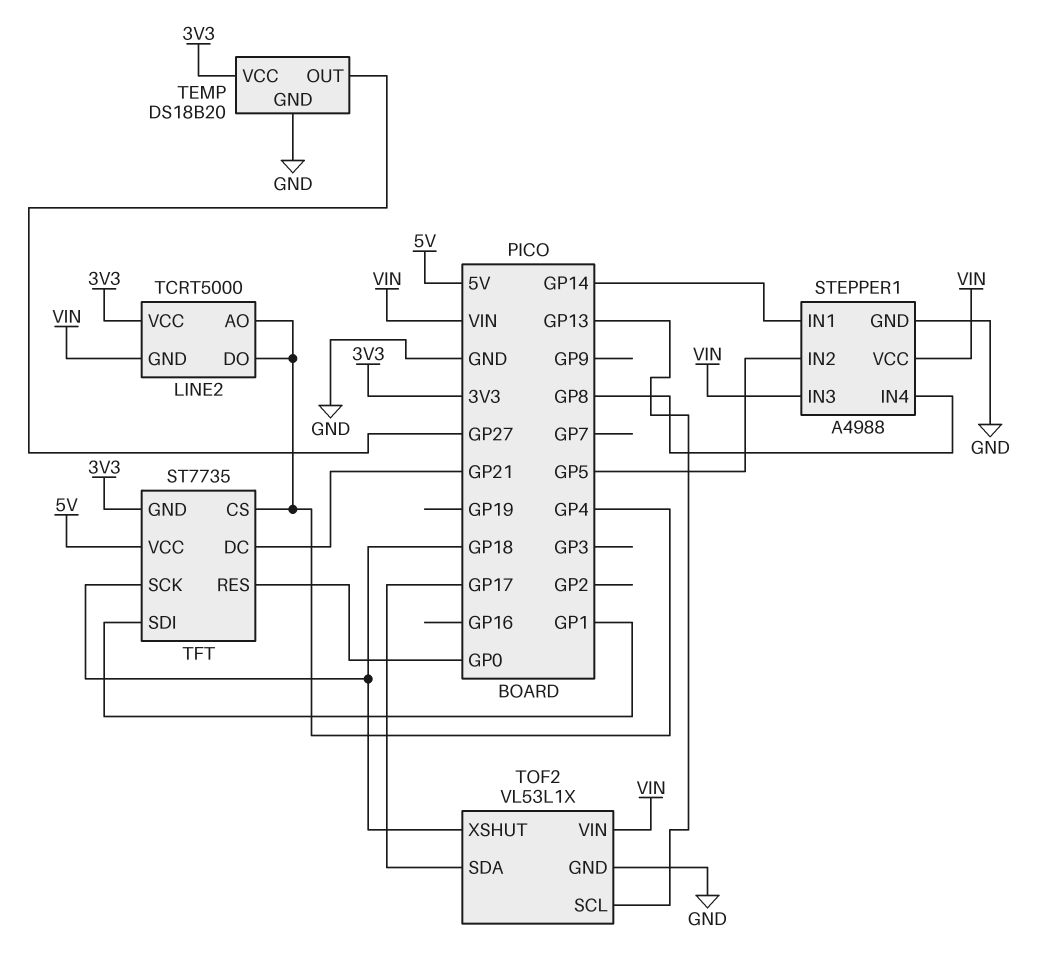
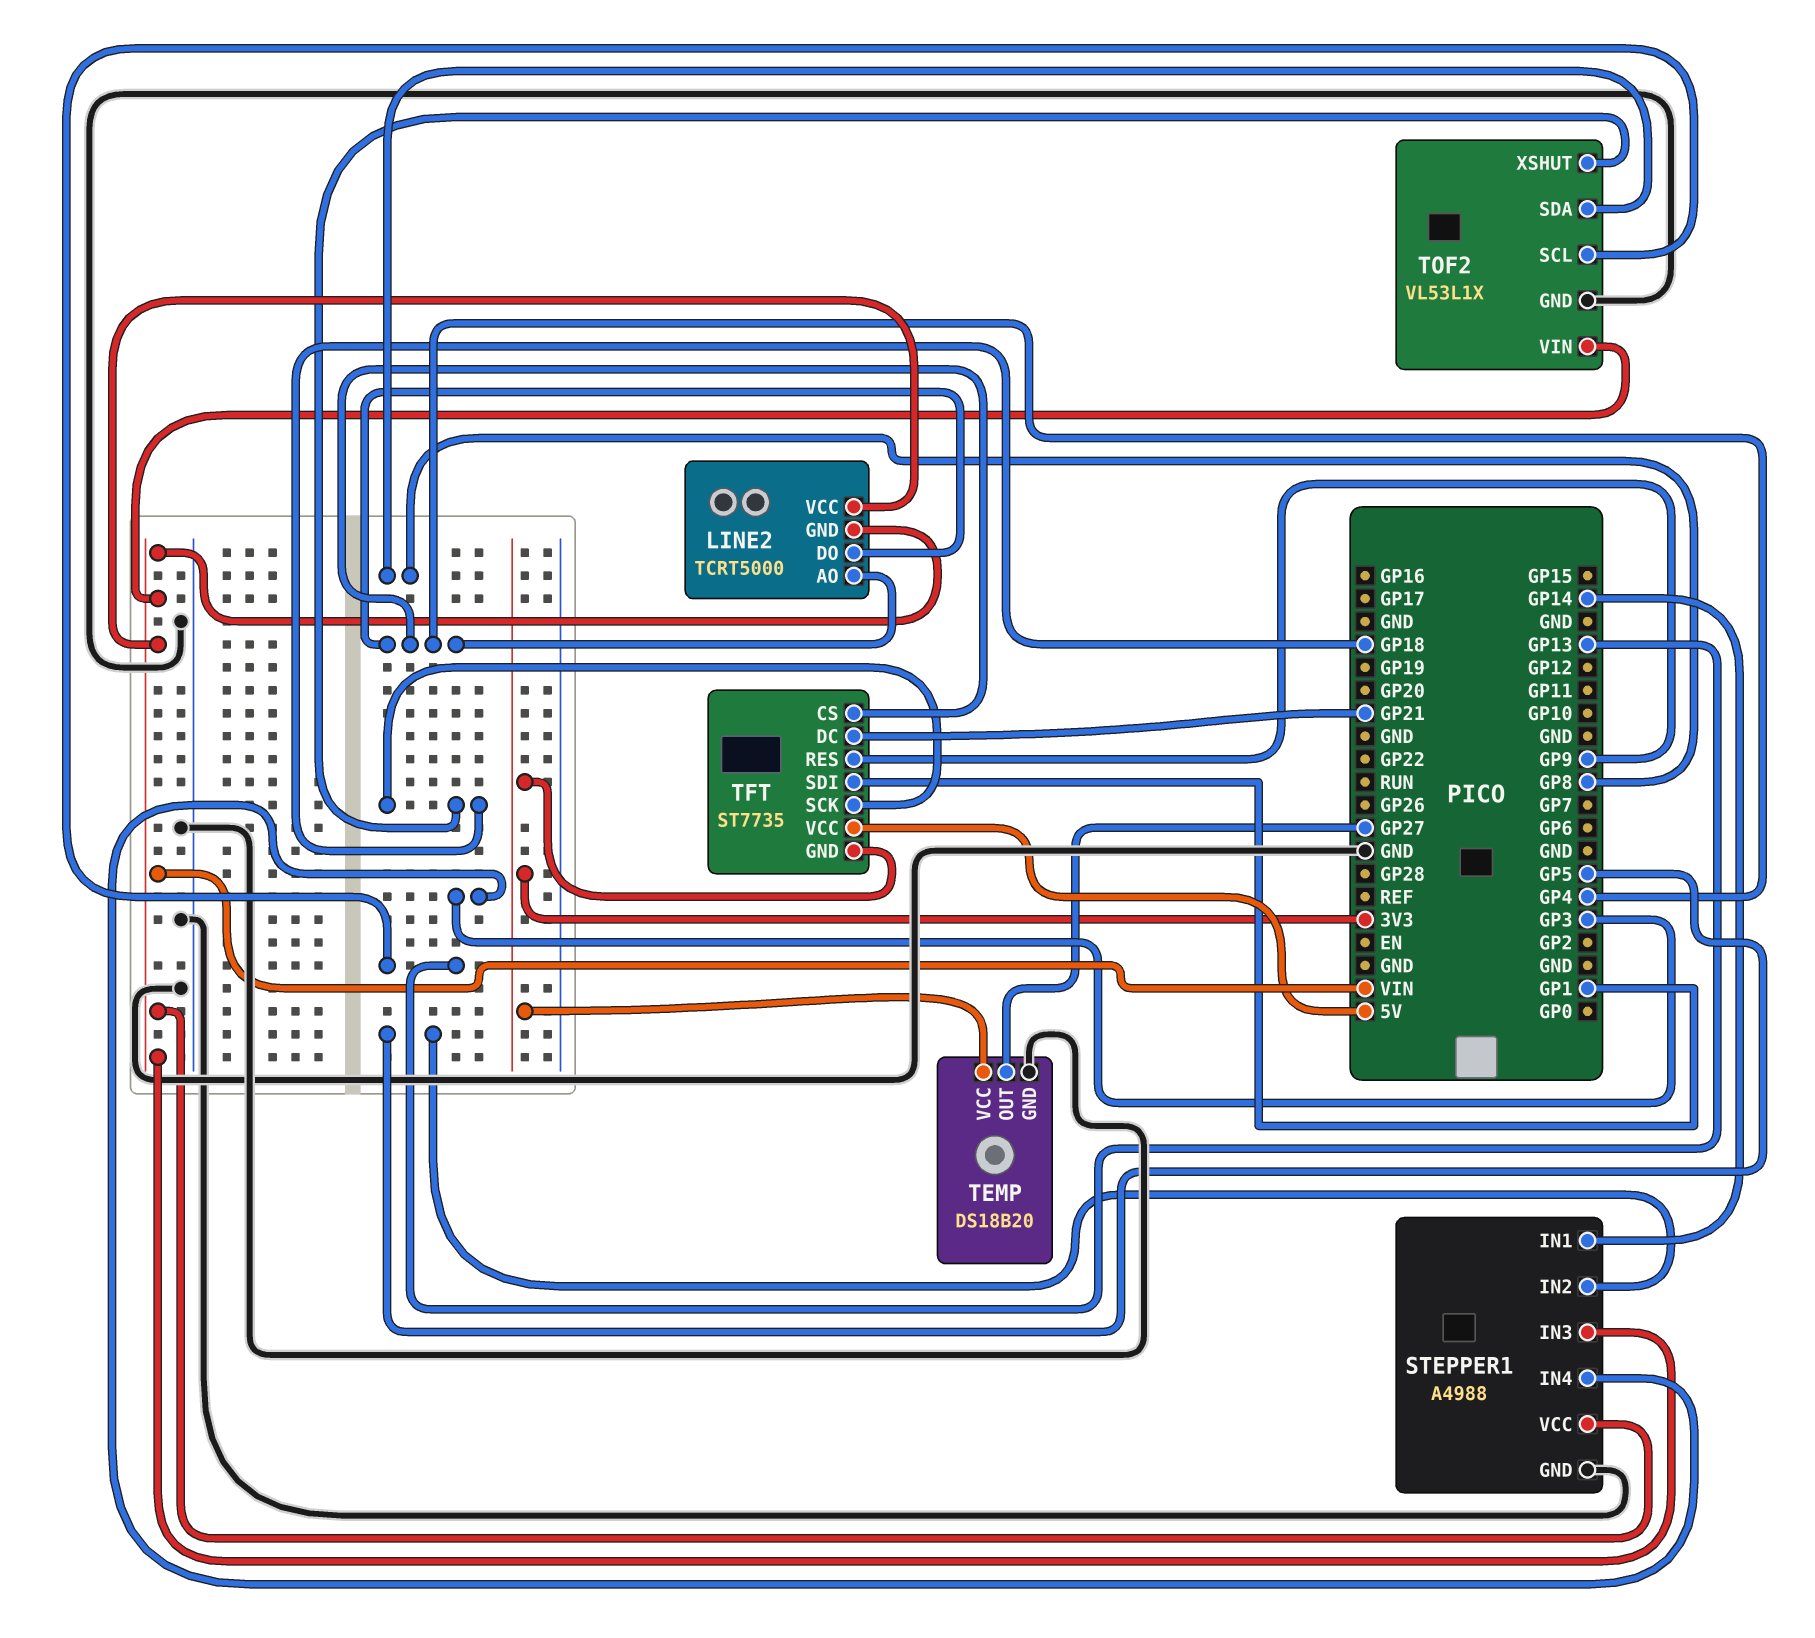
LINE2 pin VCC: 3V3 -> VIN
STEPPER1 pin IN4: GP8 -> GP3
TFT pin RES: GP0 -> GP9
TOF2 pin SDA: GP17 -> GP8

